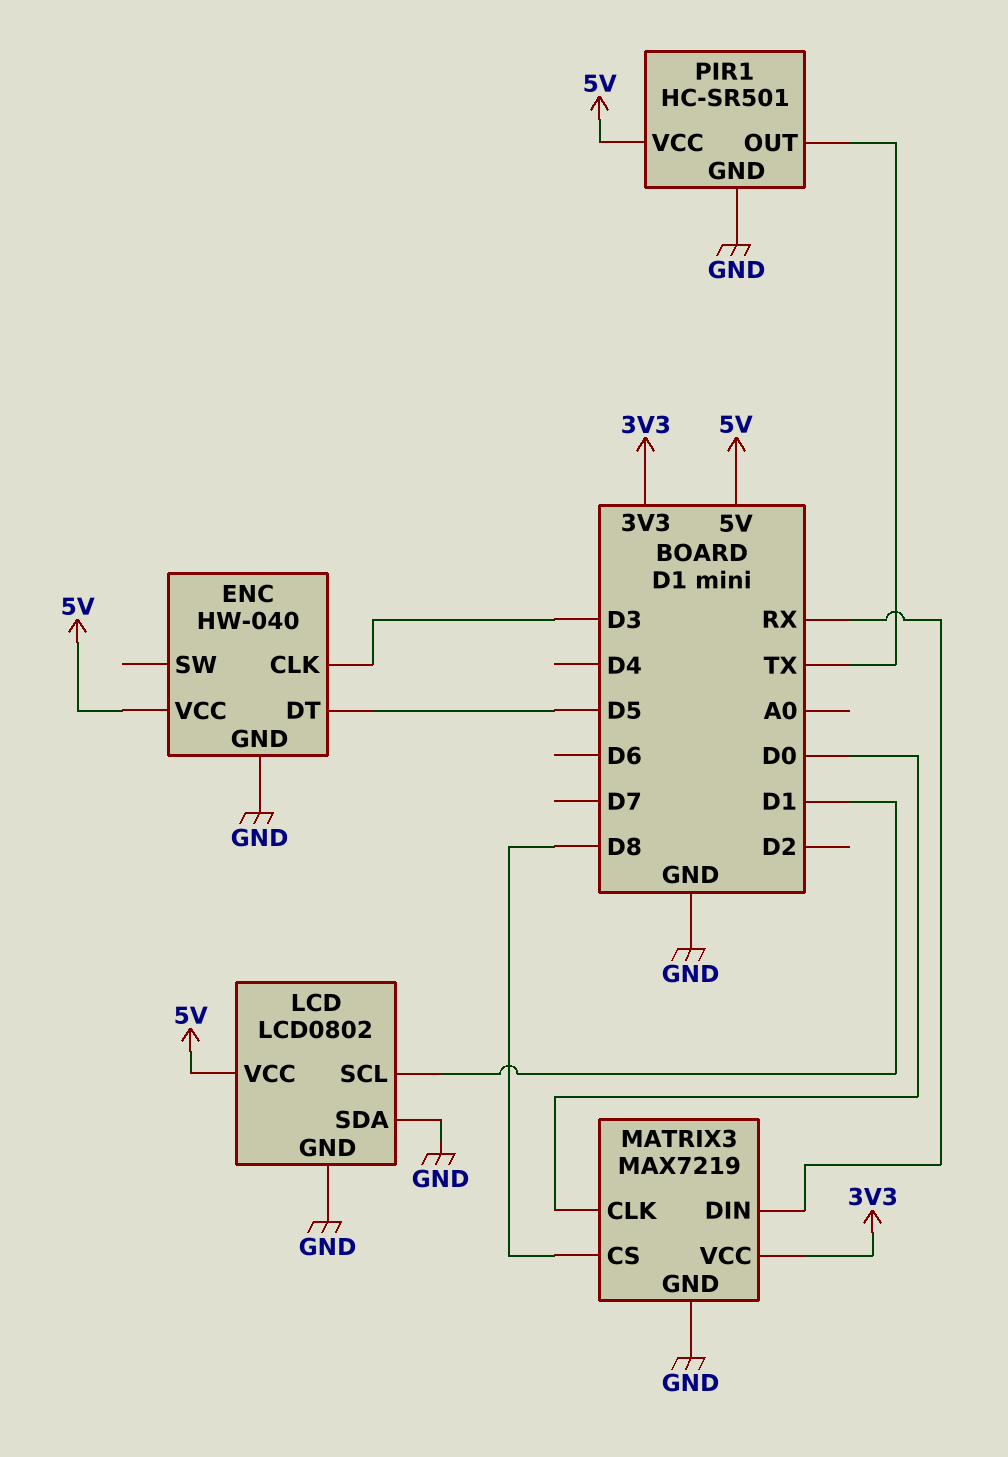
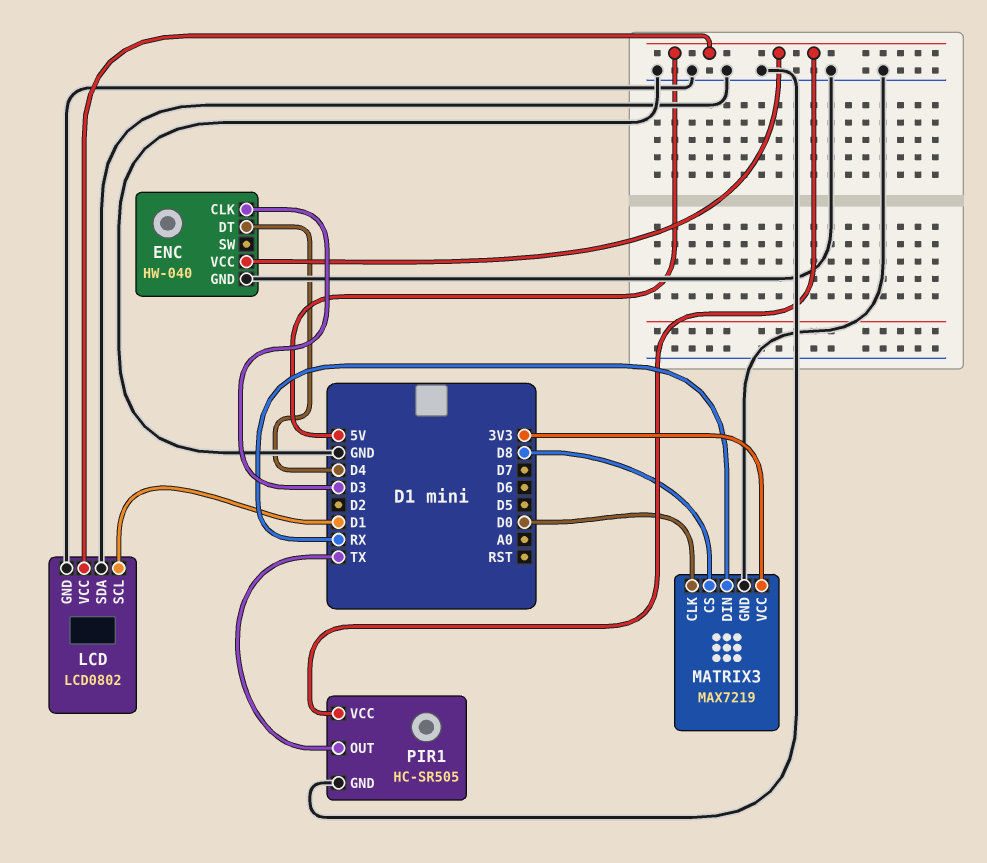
ENC pin DT: D5 -> D4
PIR1: HC-SR501 -> HC-SR505

